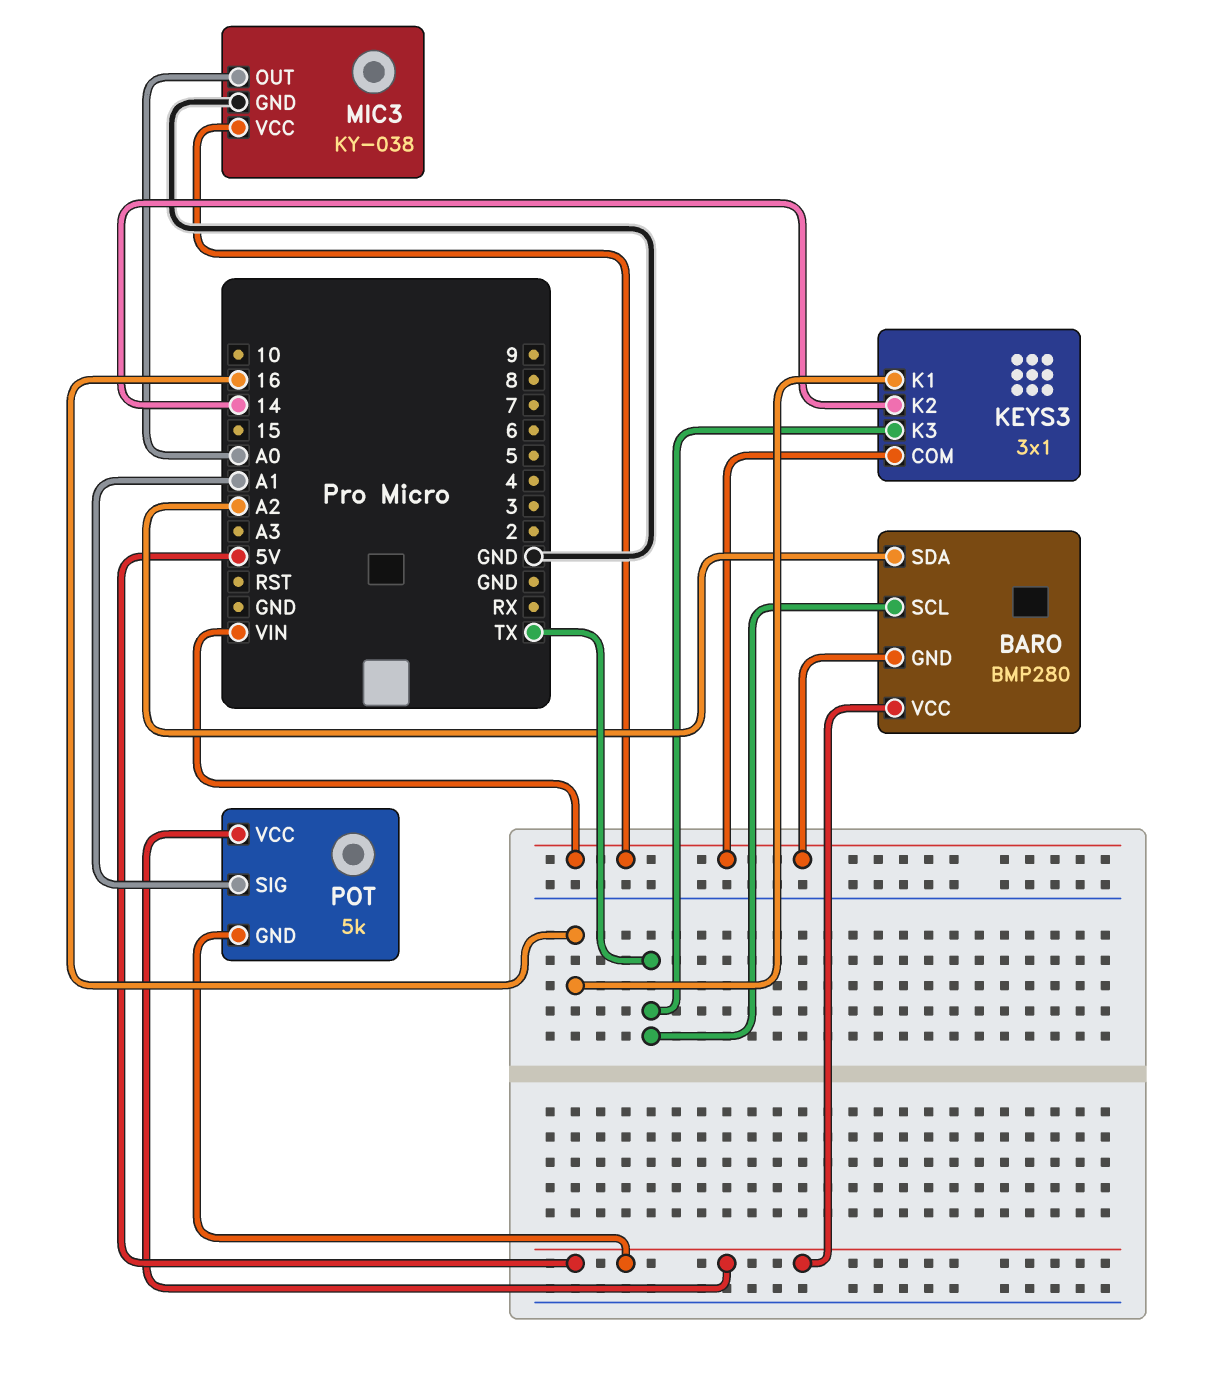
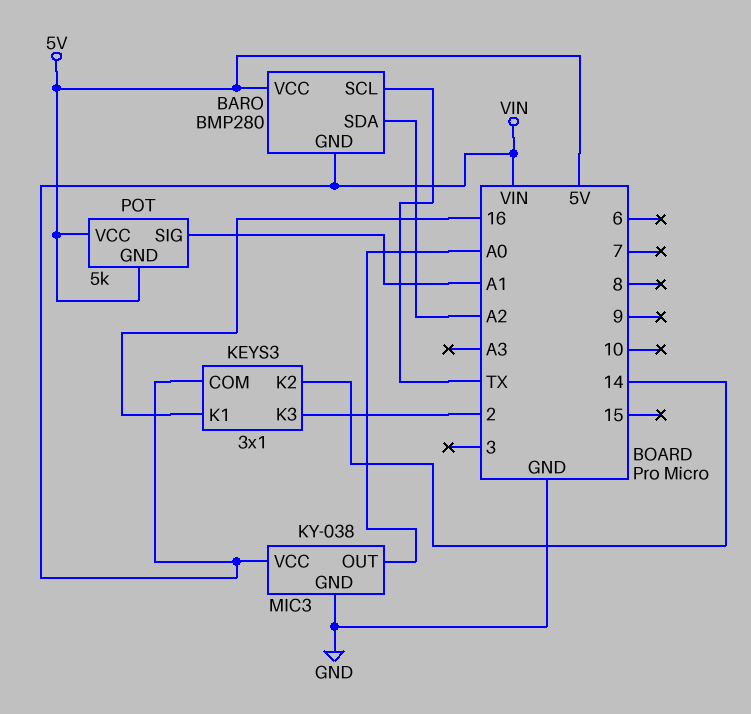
KEYS3 pin K3: TX -> 2

